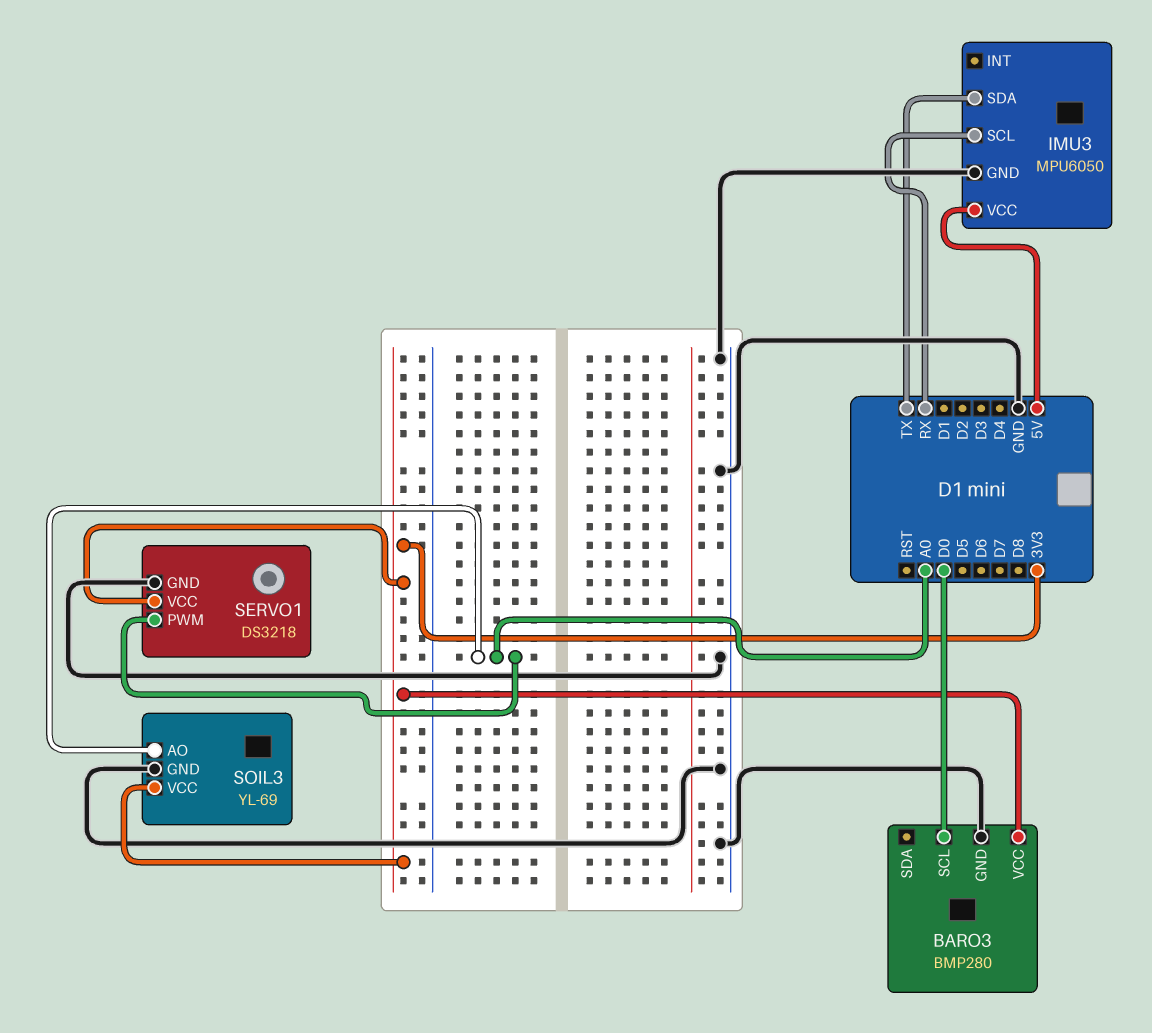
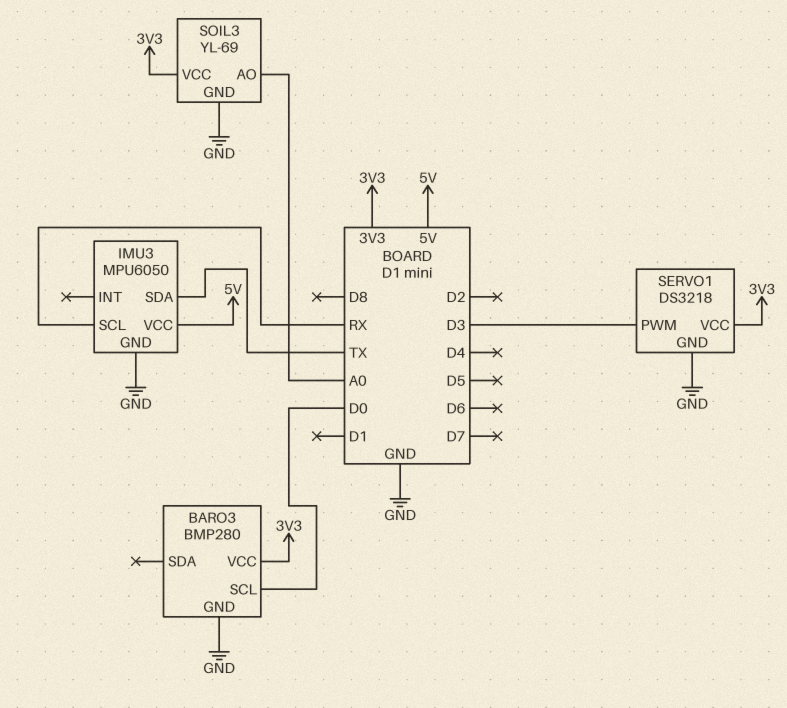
SERVO1 pin PWM: A0 -> D3

